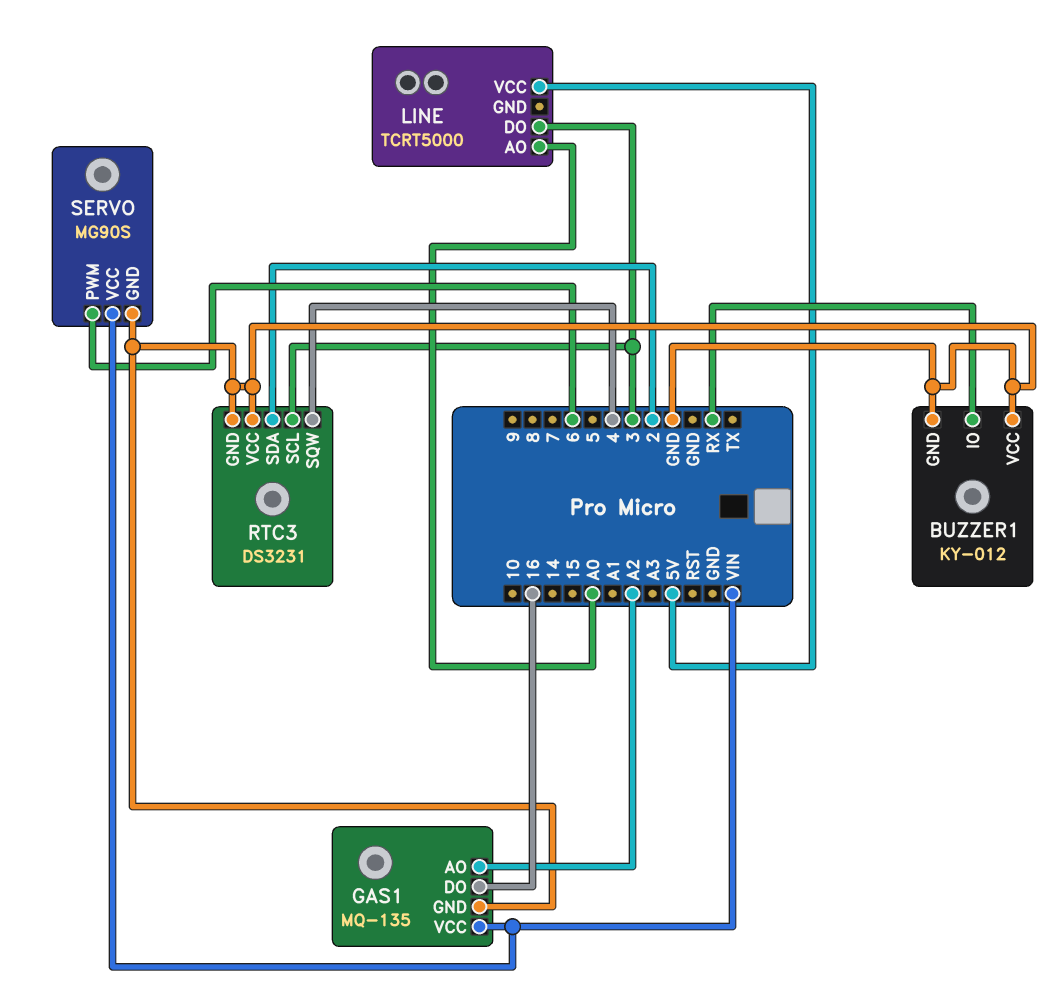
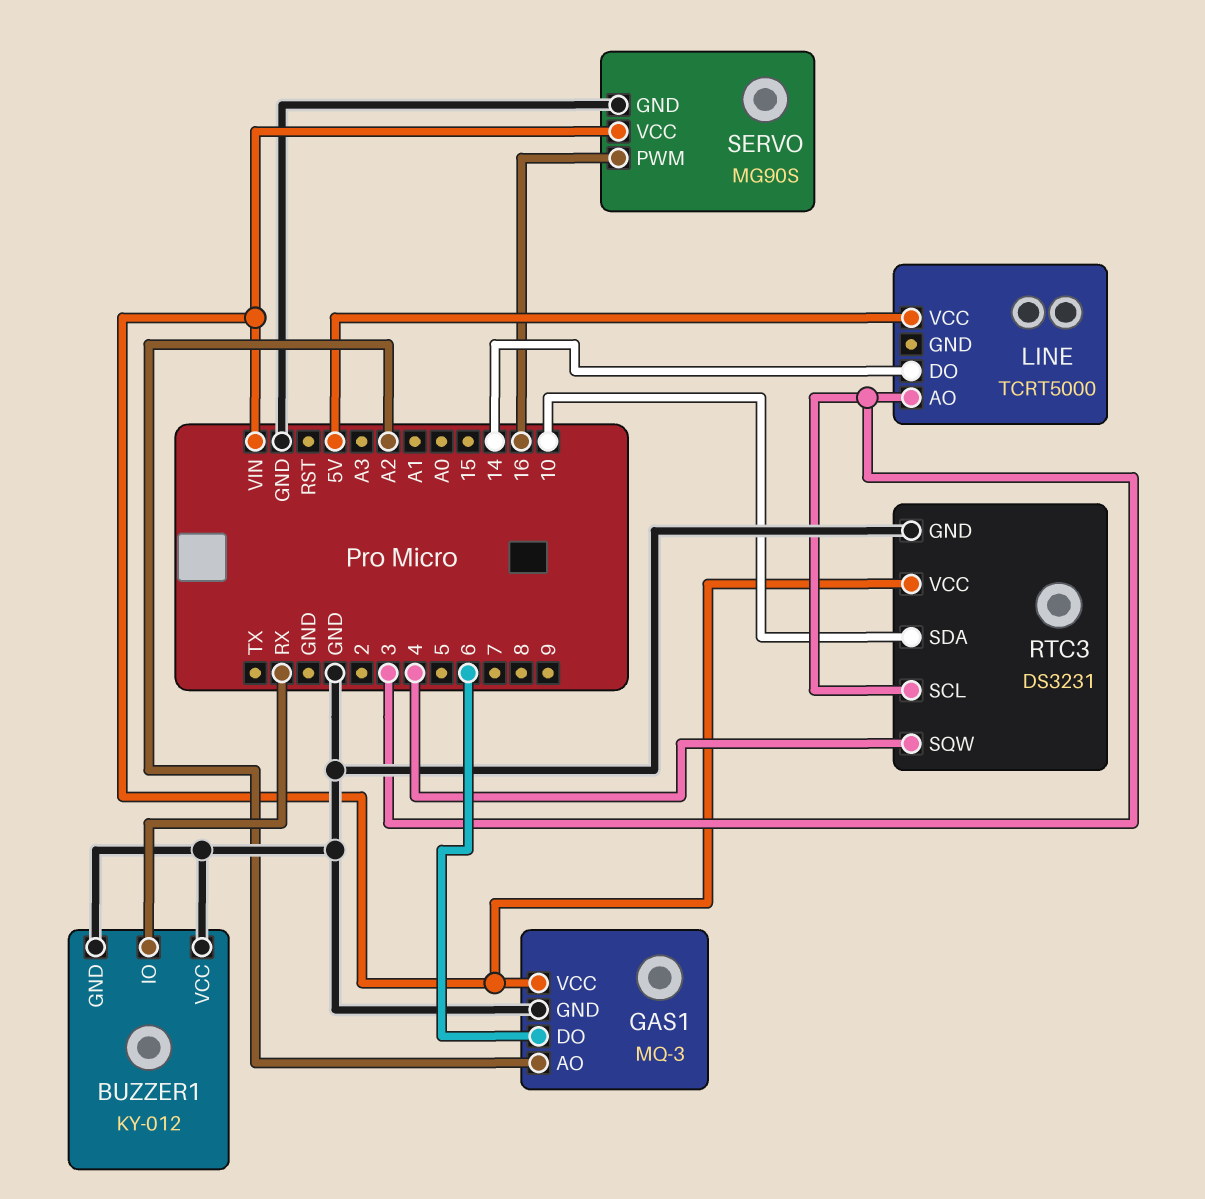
GAS1: MQ-135 -> MQ-3
GAS1 pin DO: 16 -> 6
LINE pin AO: A0 -> 3
LINE pin DO: 3 -> 14
RTC3 pin SDA: 2 -> 10
RTC3 pin VCC: GND -> VIN
SERVO pin PWM: 6 -> 16

